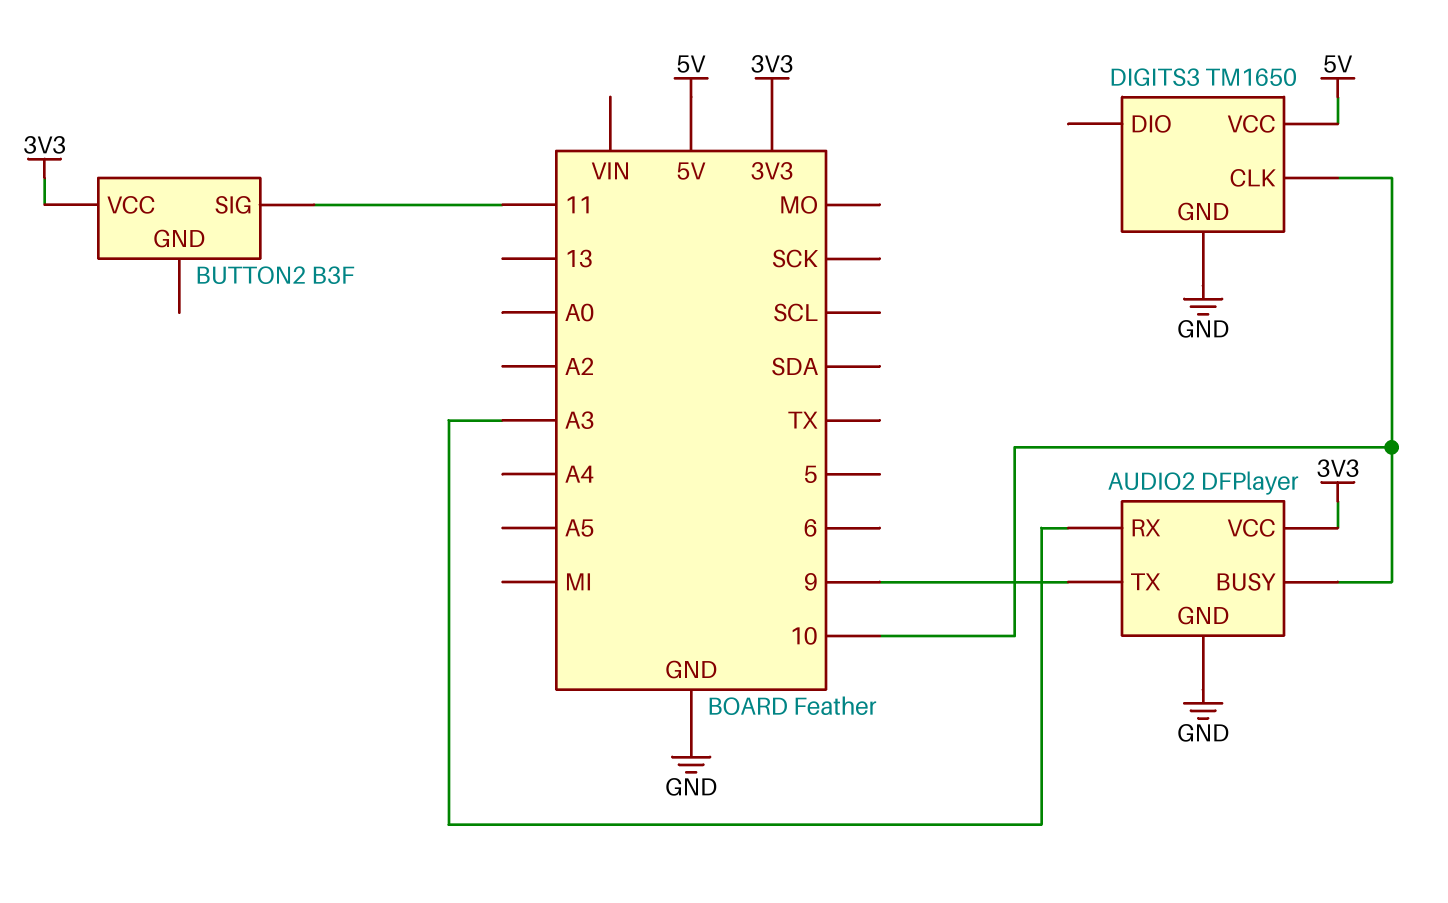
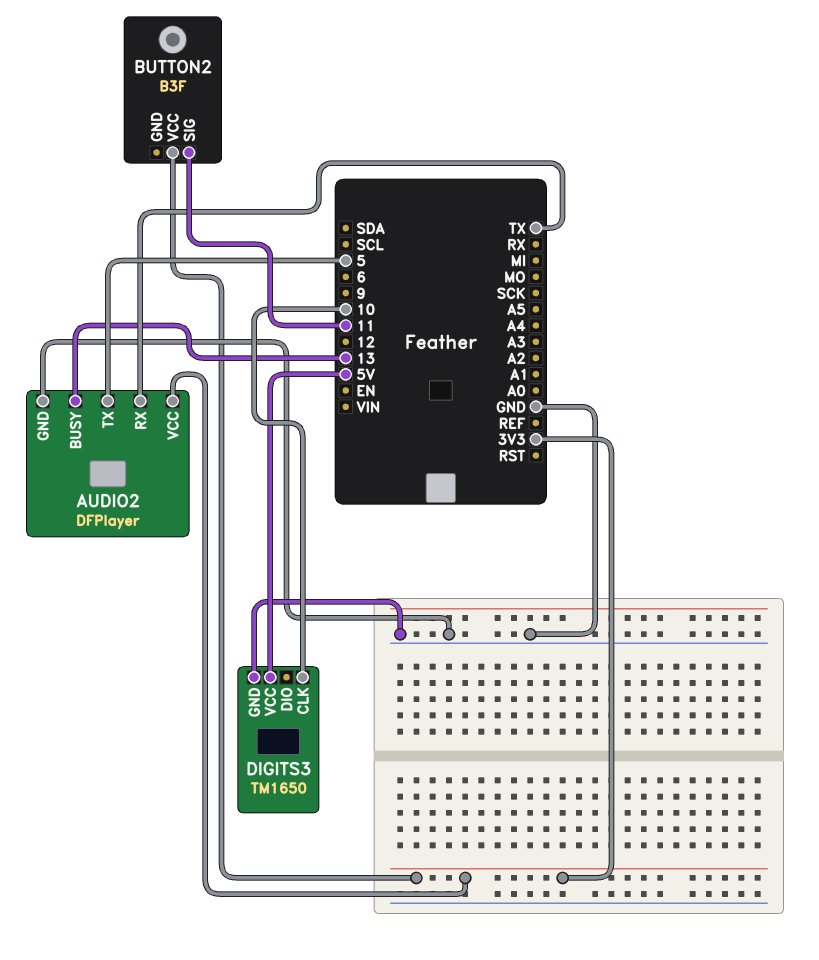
AUDIO2 pin BUSY: 10 -> 13
AUDIO2 pin RX: A3 -> TX
AUDIO2 pin TX: 9 -> 5

